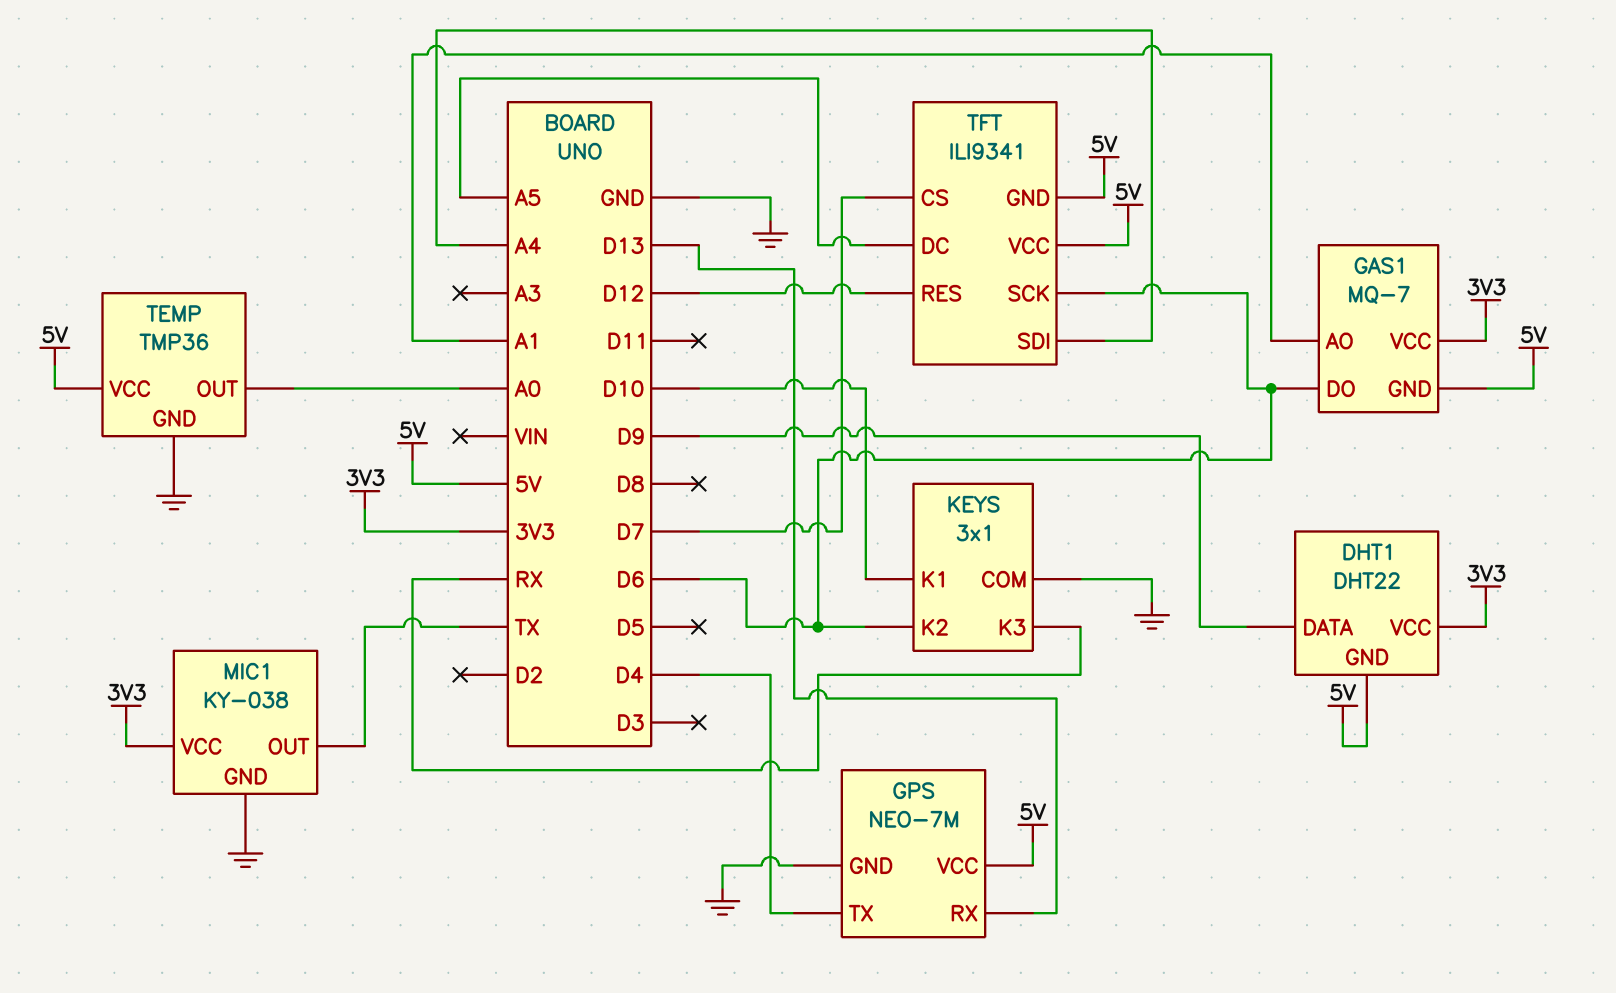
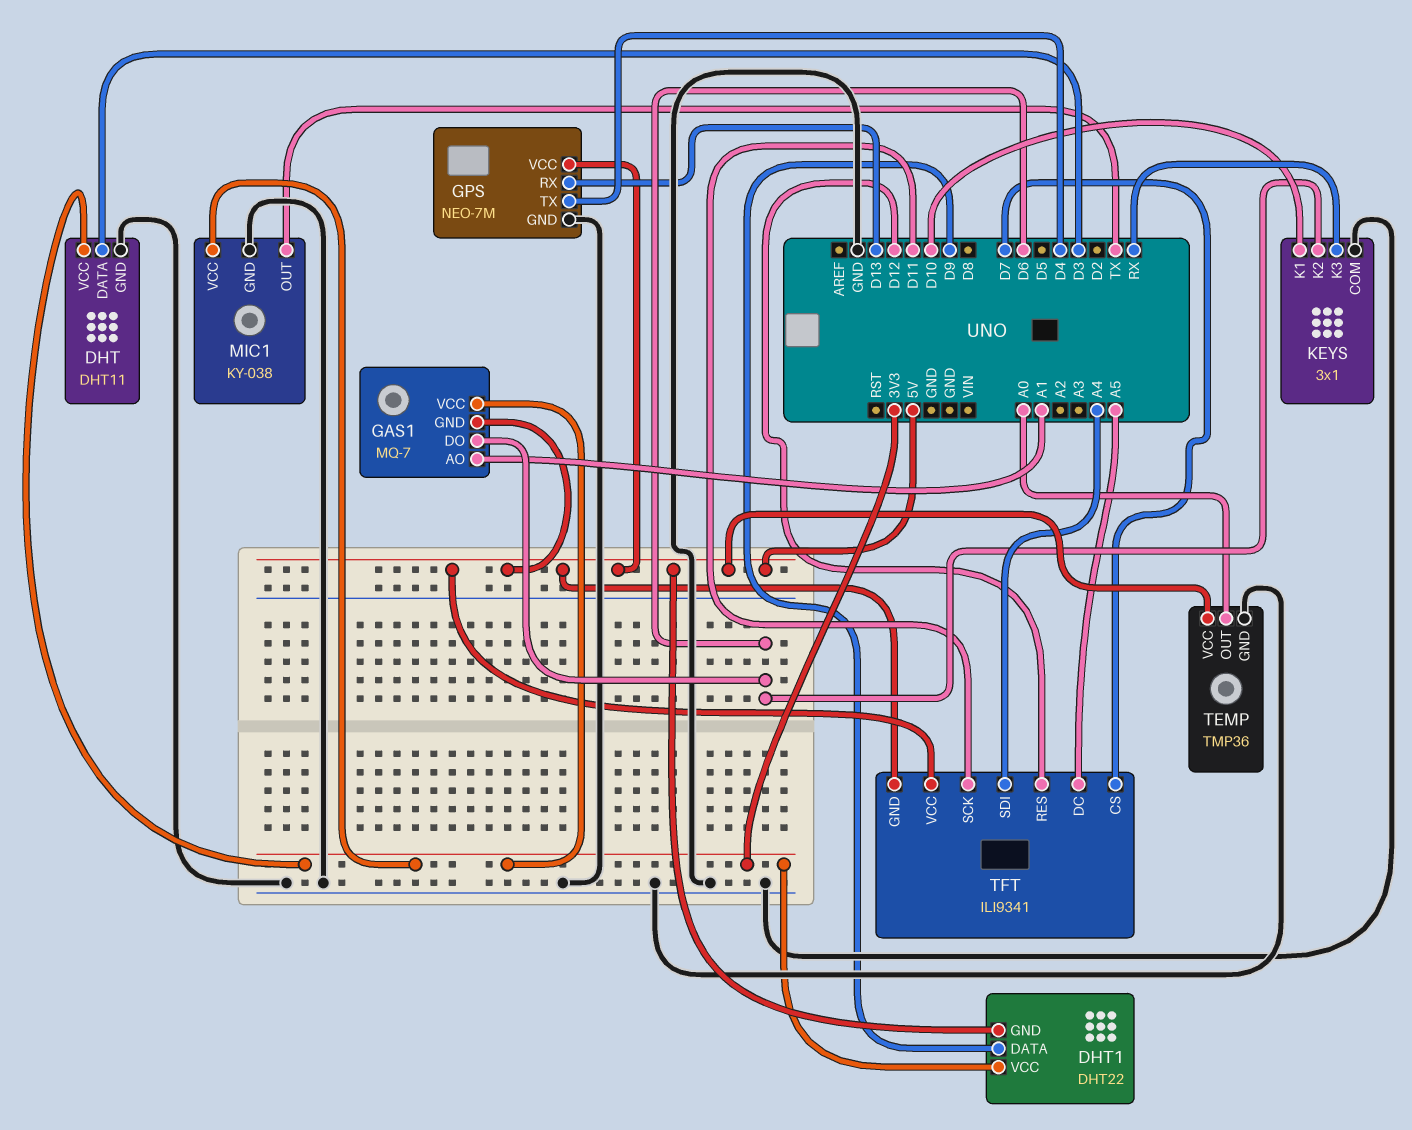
DHT: none -> DHT11
DHT pin DATA: none -> D3
DHT pin GND: none -> GND
DHT pin VCC: none -> 3V3
TFT pin SCK: D6 -> D11

